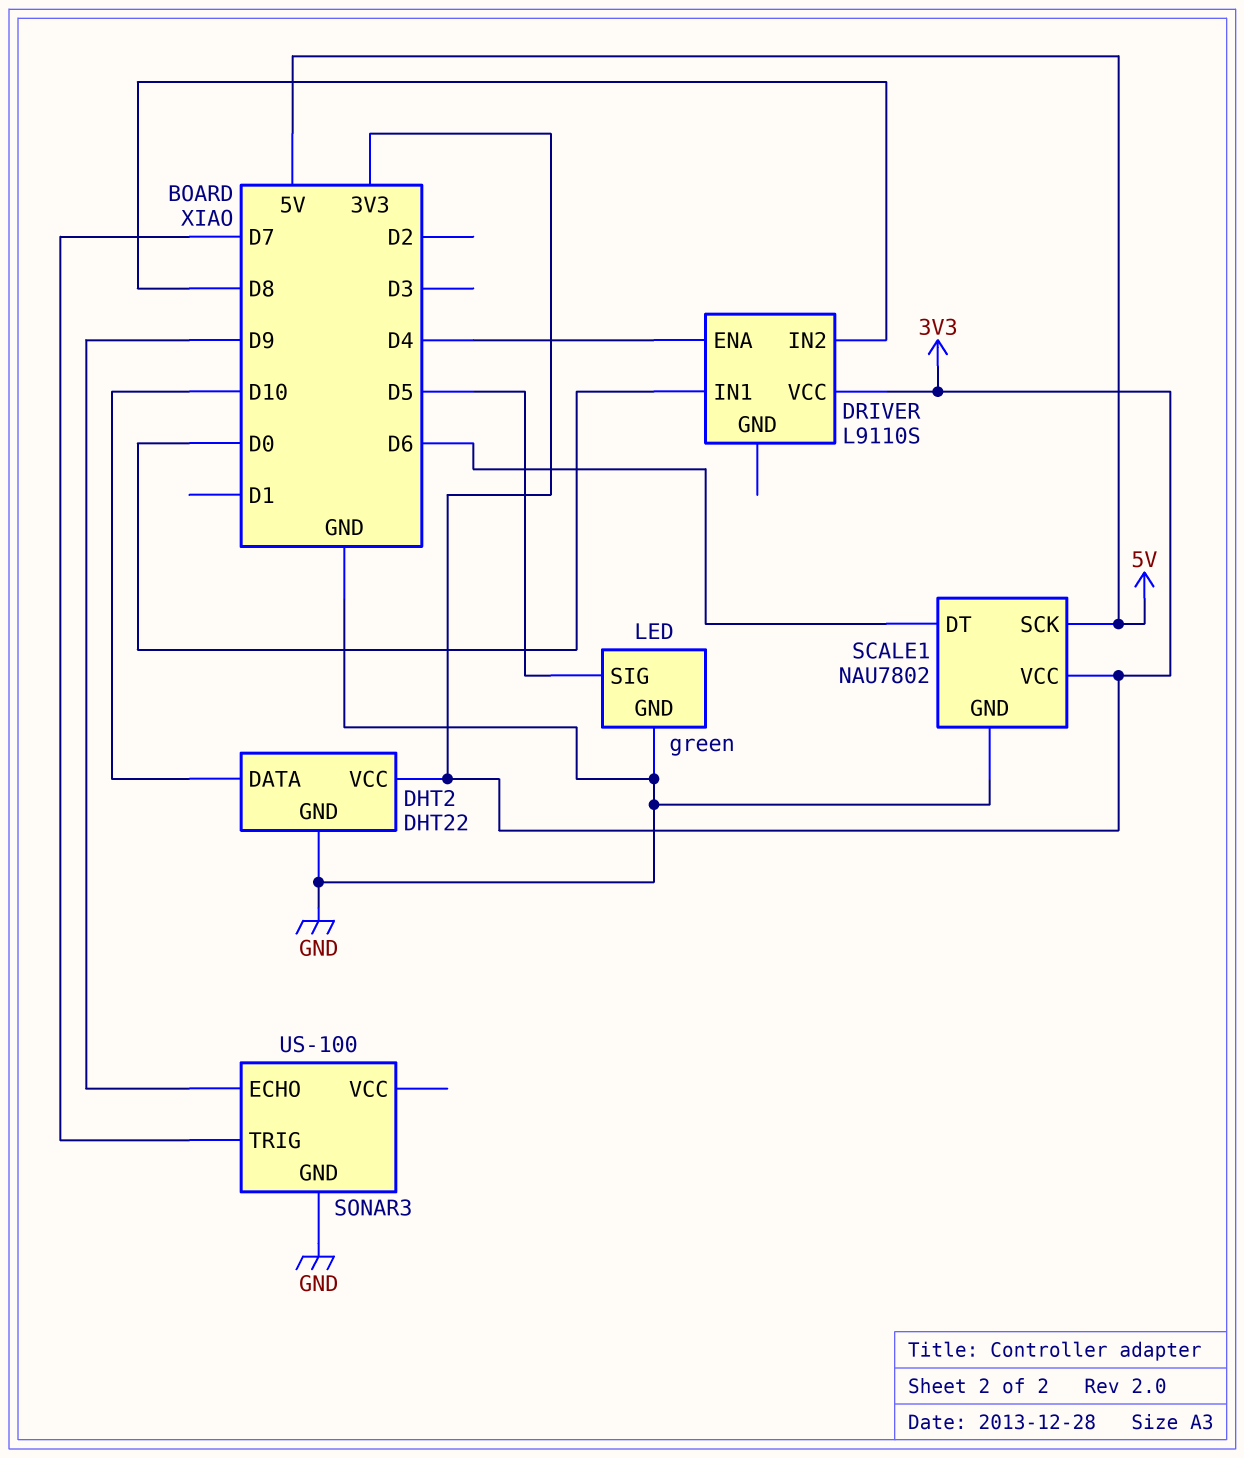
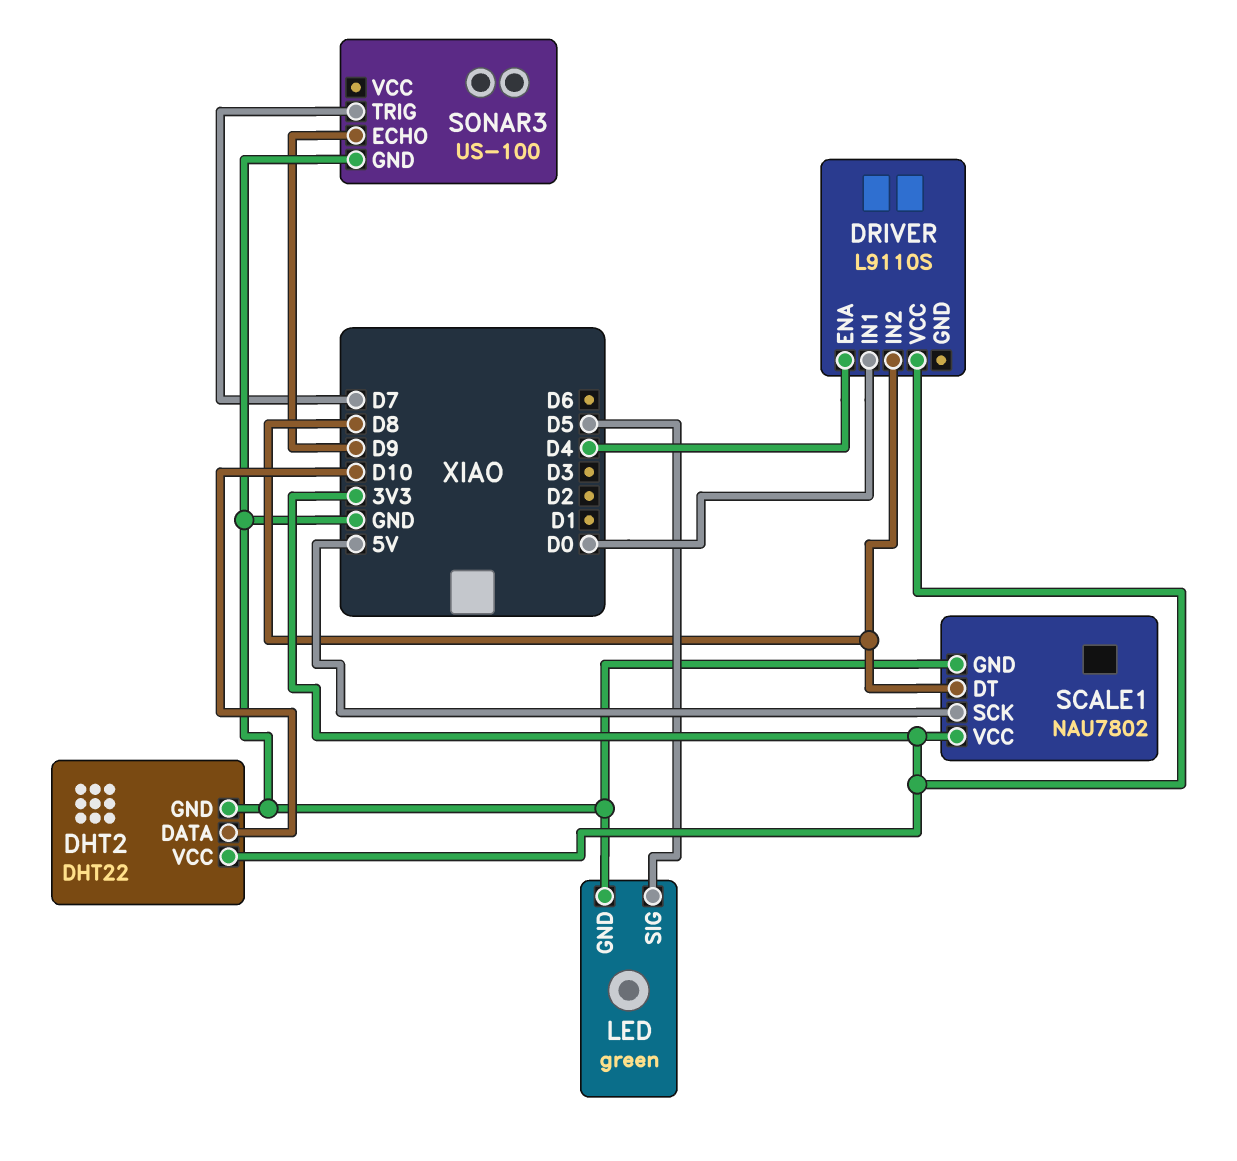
SCALE1 pin DT: D6 -> D8

